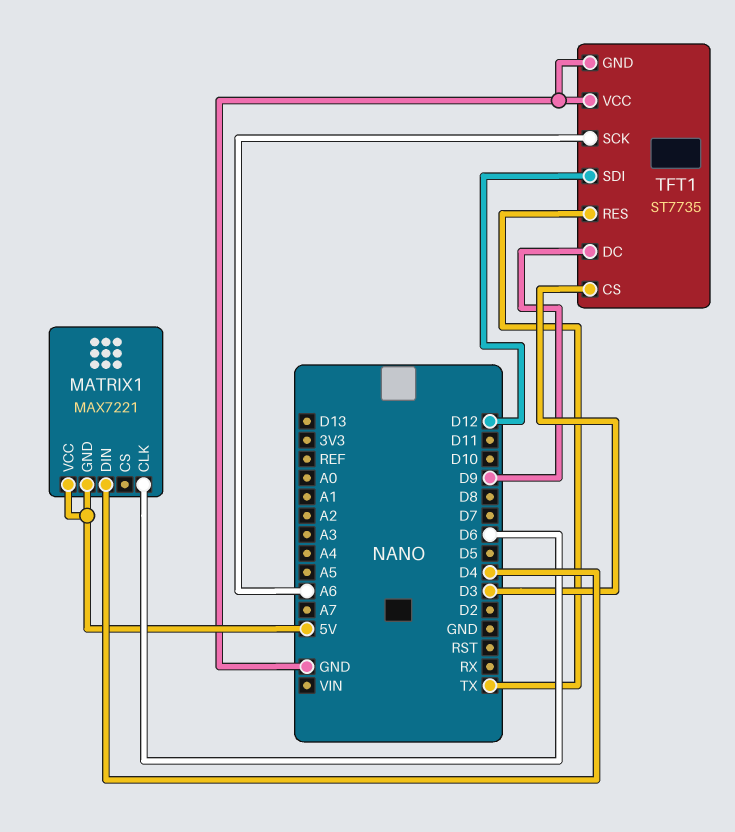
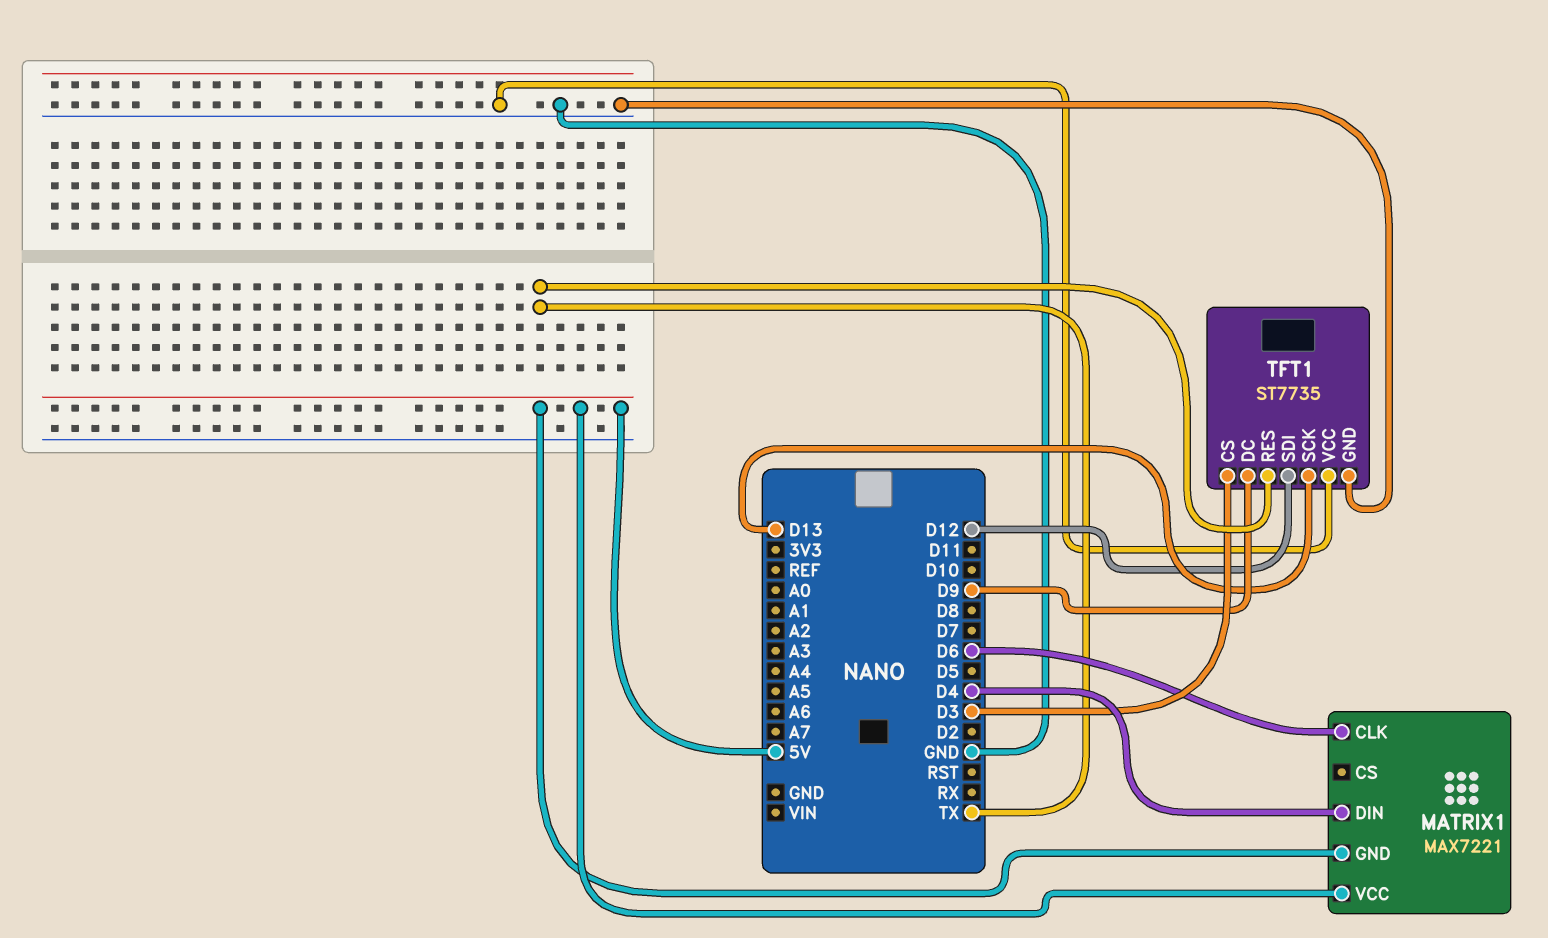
TFT1 pin SCK: A6 -> D13

